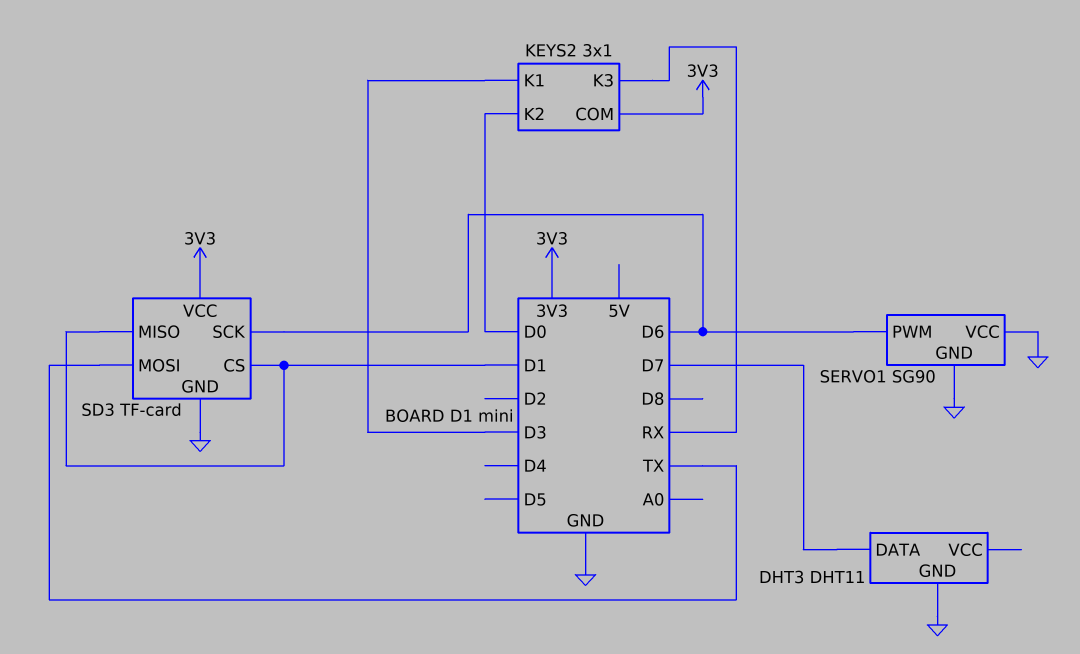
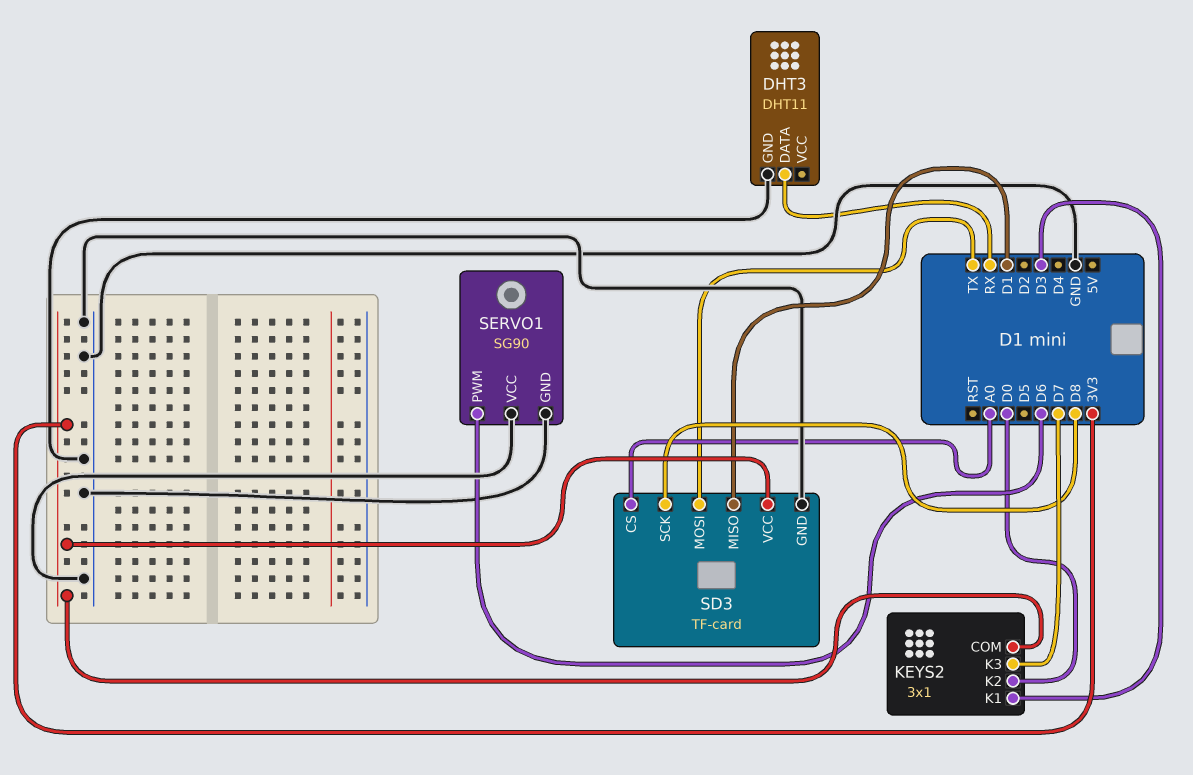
DHT3 pin DATA: D7 -> RX
KEYS2 pin K3: RX -> D7
SD3 pin CS: D1 -> A0
SD3 pin SCK: D6 -> D8

